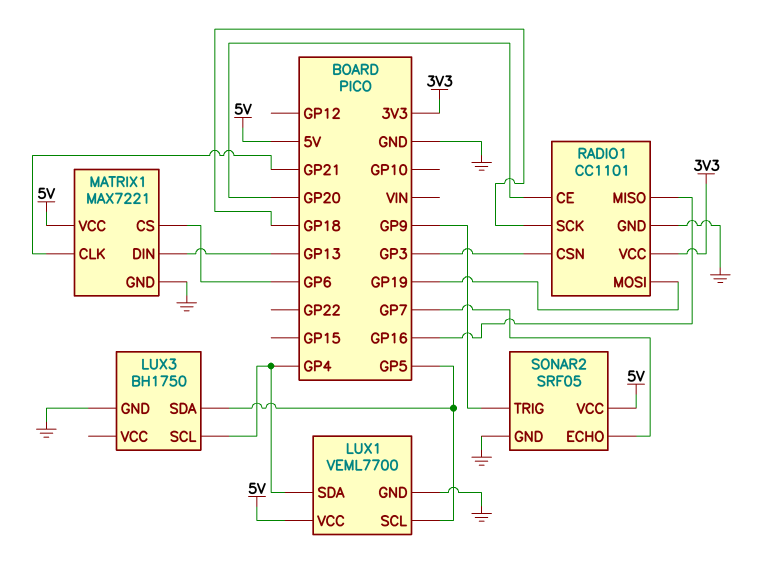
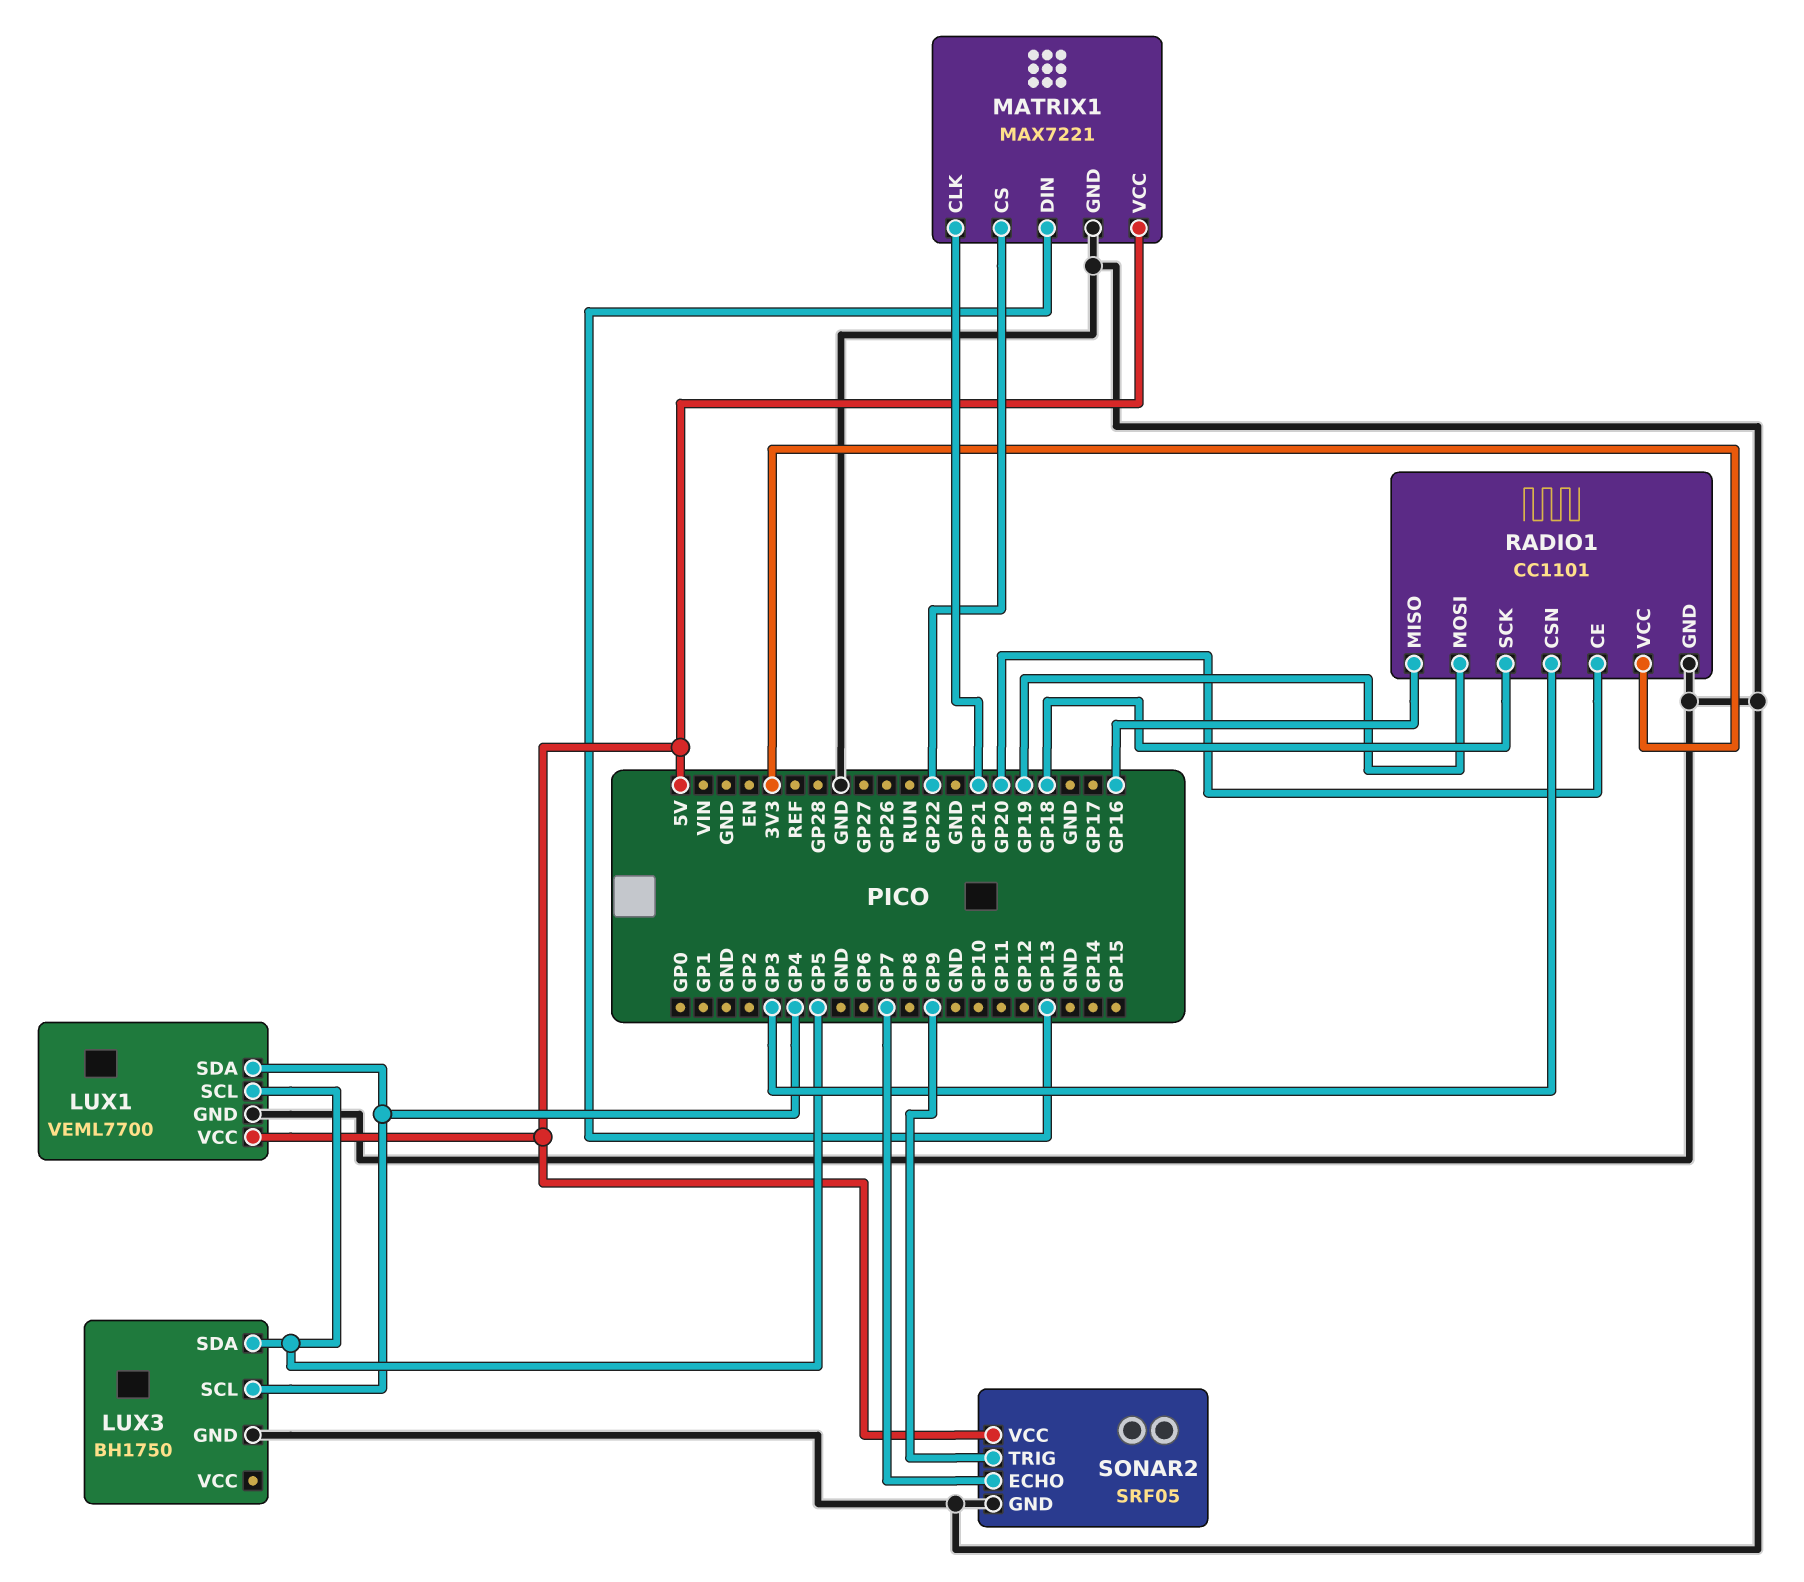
MATRIX1 pin CS: GP6 -> GP22

